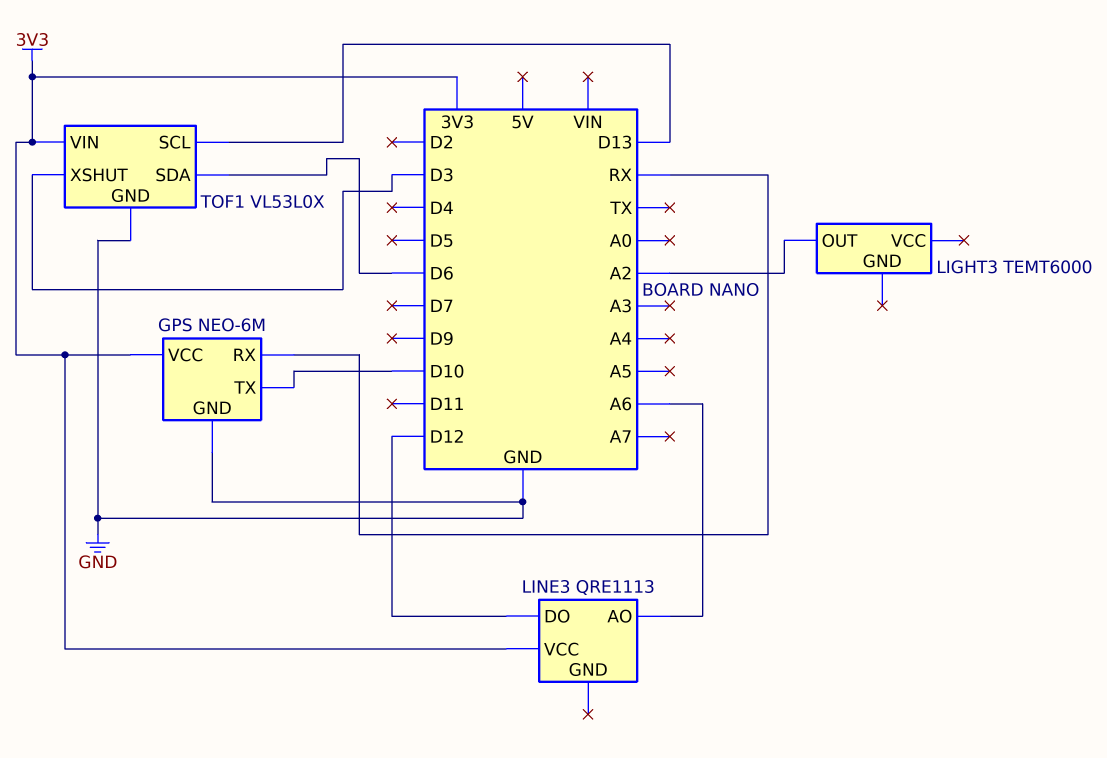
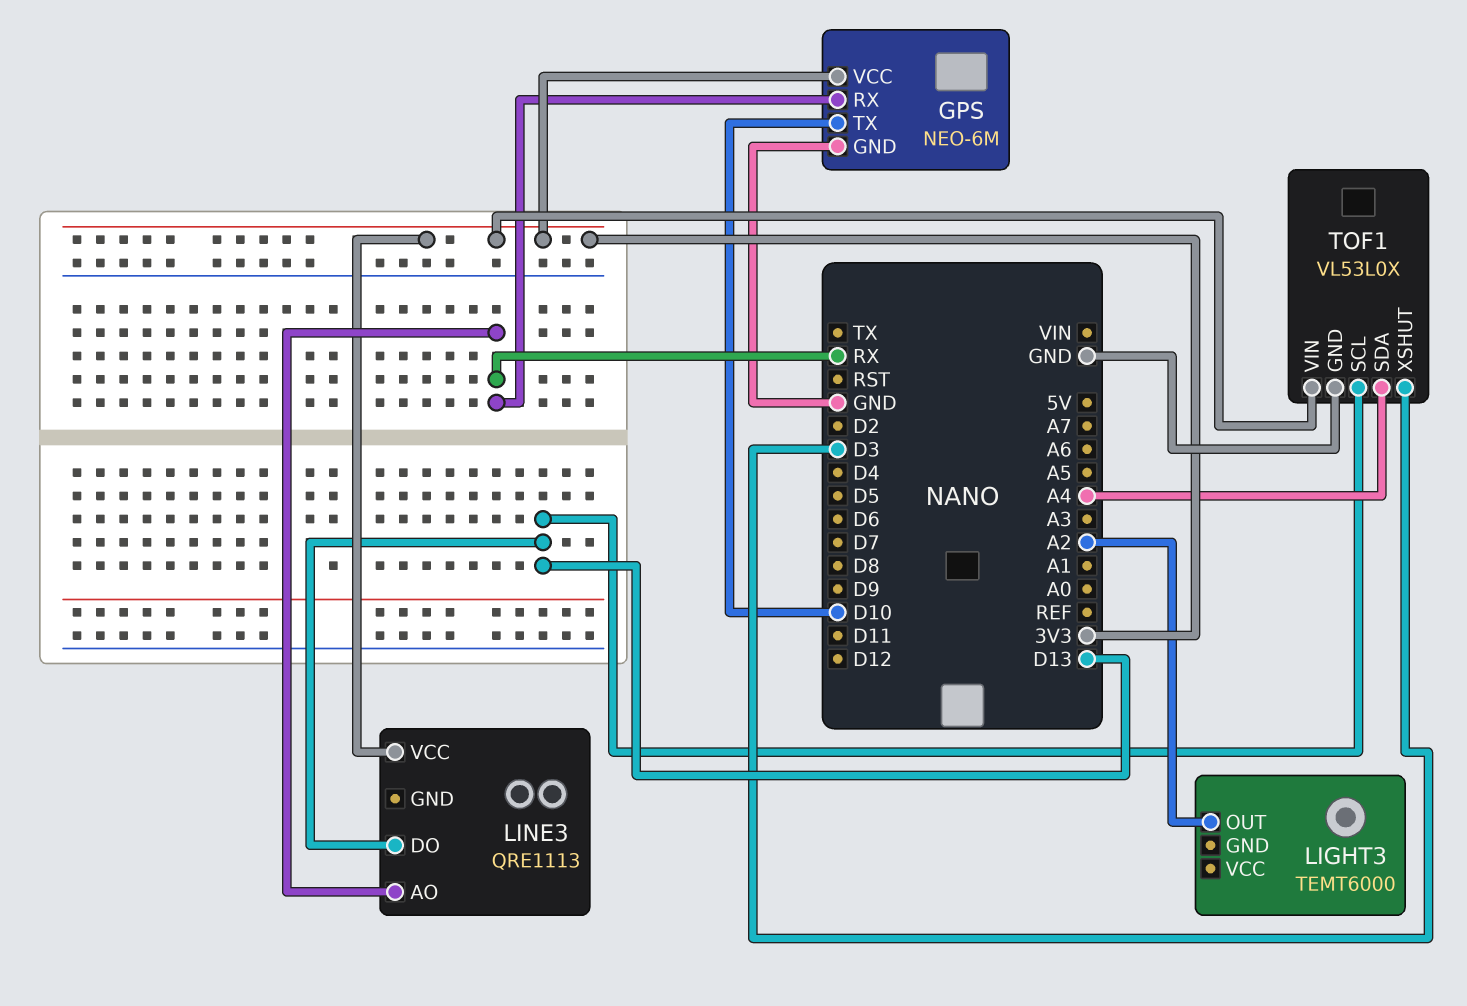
LINE3 pin AO: A6 -> RX
LINE3 pin DO: D12 -> D13
TOF1 pin SDA: D6 -> A4

